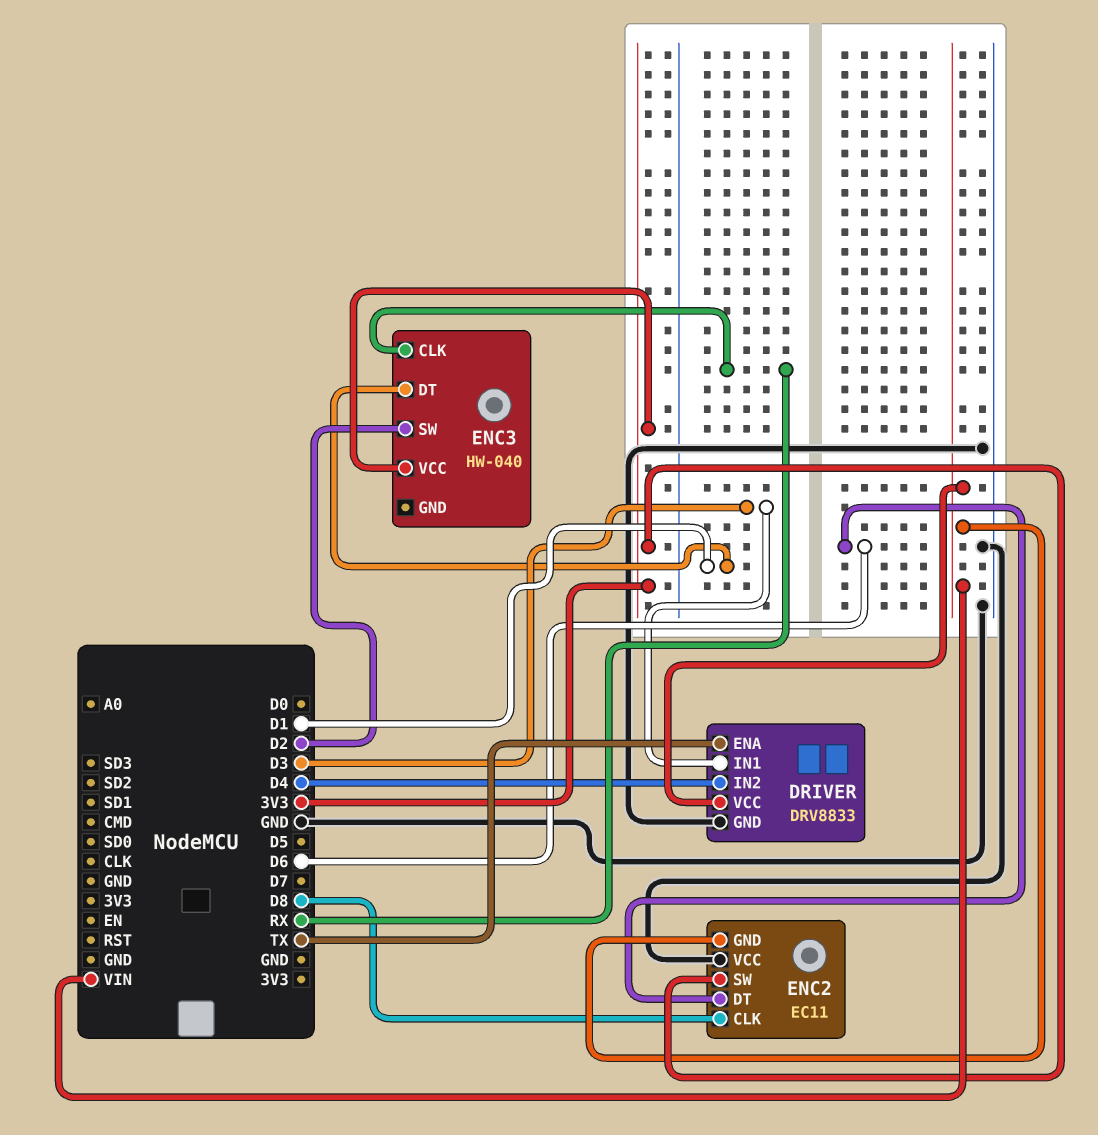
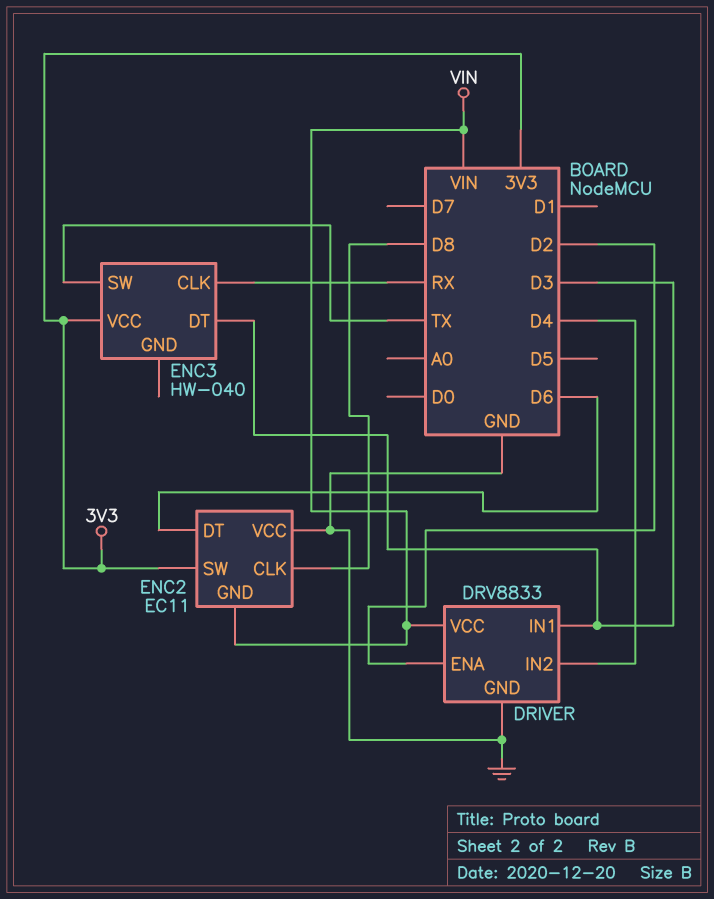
DRIVER pin ENA: TX -> D2
ENC3 pin DT: D1 -> D3
ENC3 pin SW: D2 -> TX

